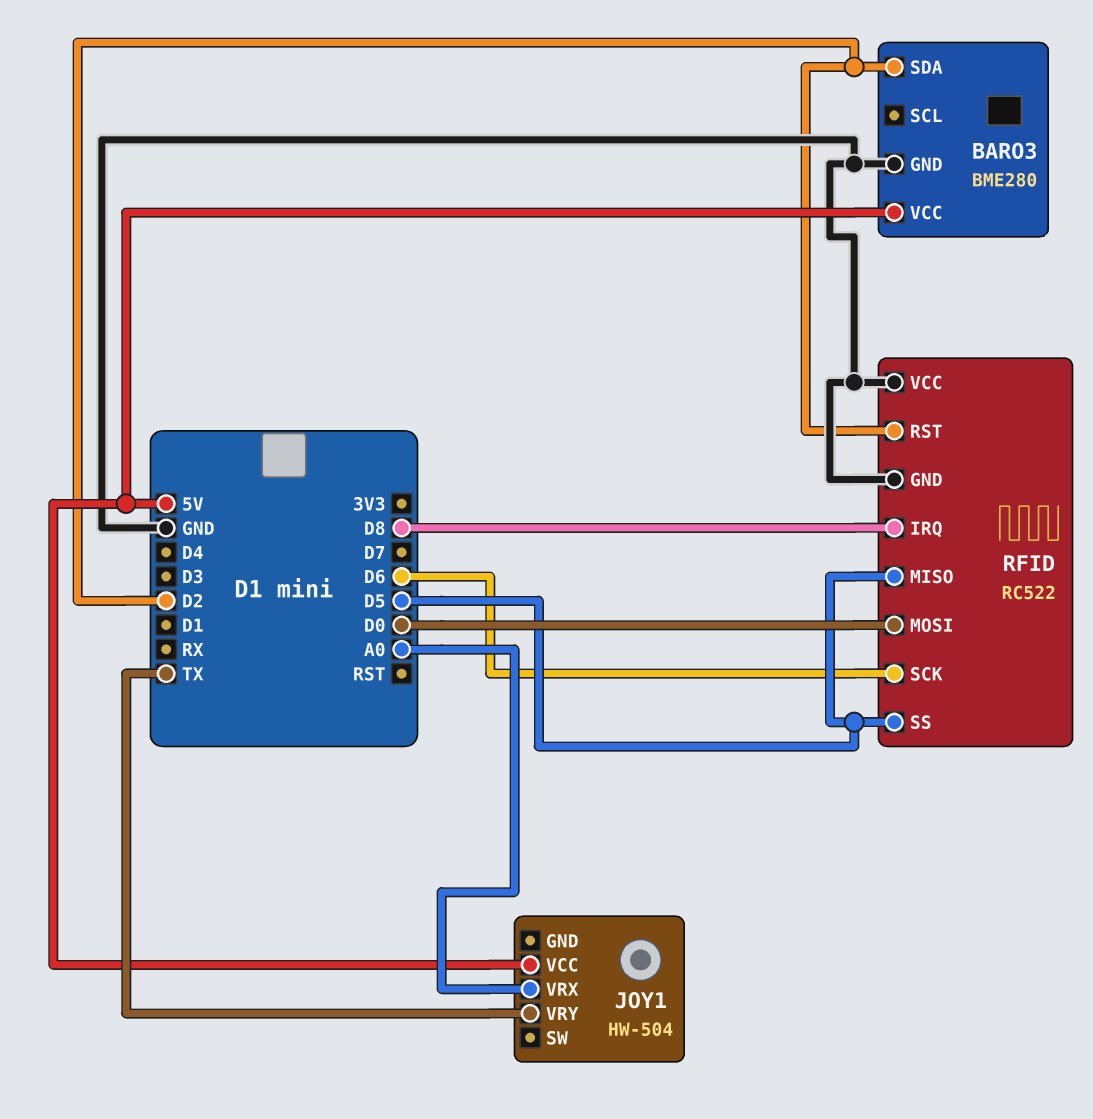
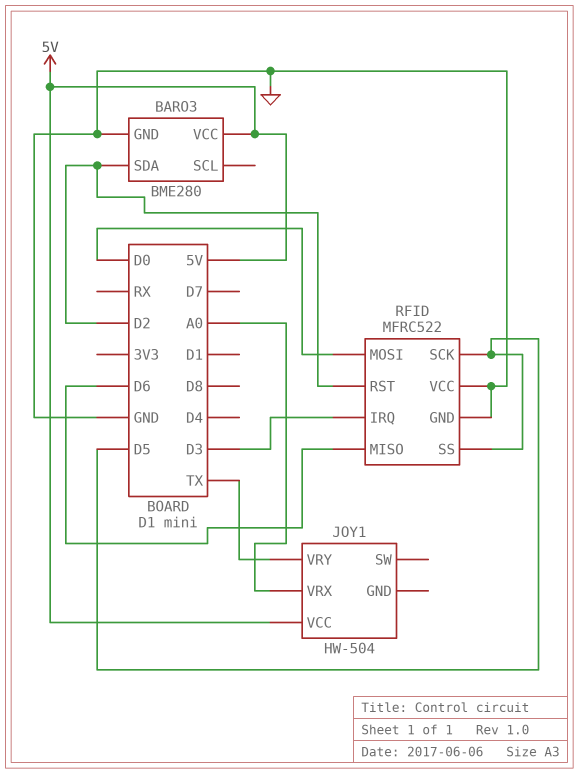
RFID: RC522 -> MFRC522
RFID pin IRQ: D8 -> D3
RFID pin MISO: D5 -> D6
RFID pin SCK: D6 -> D5

